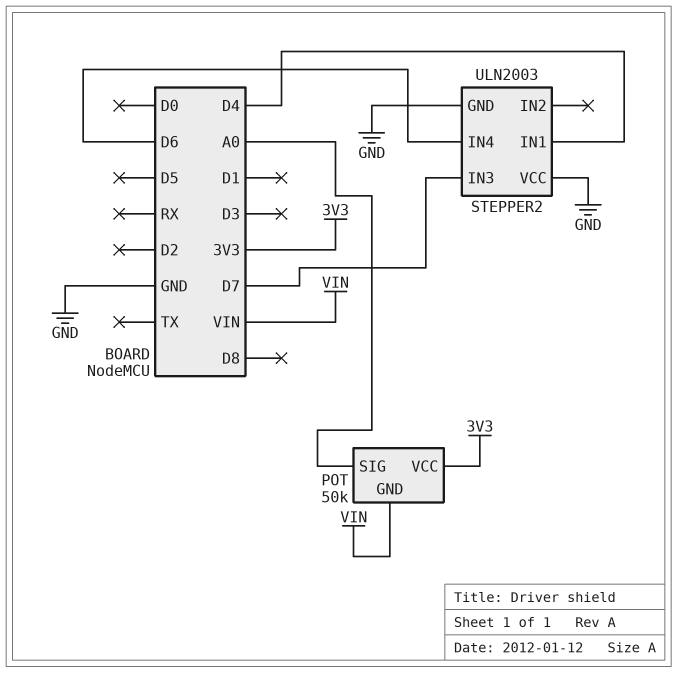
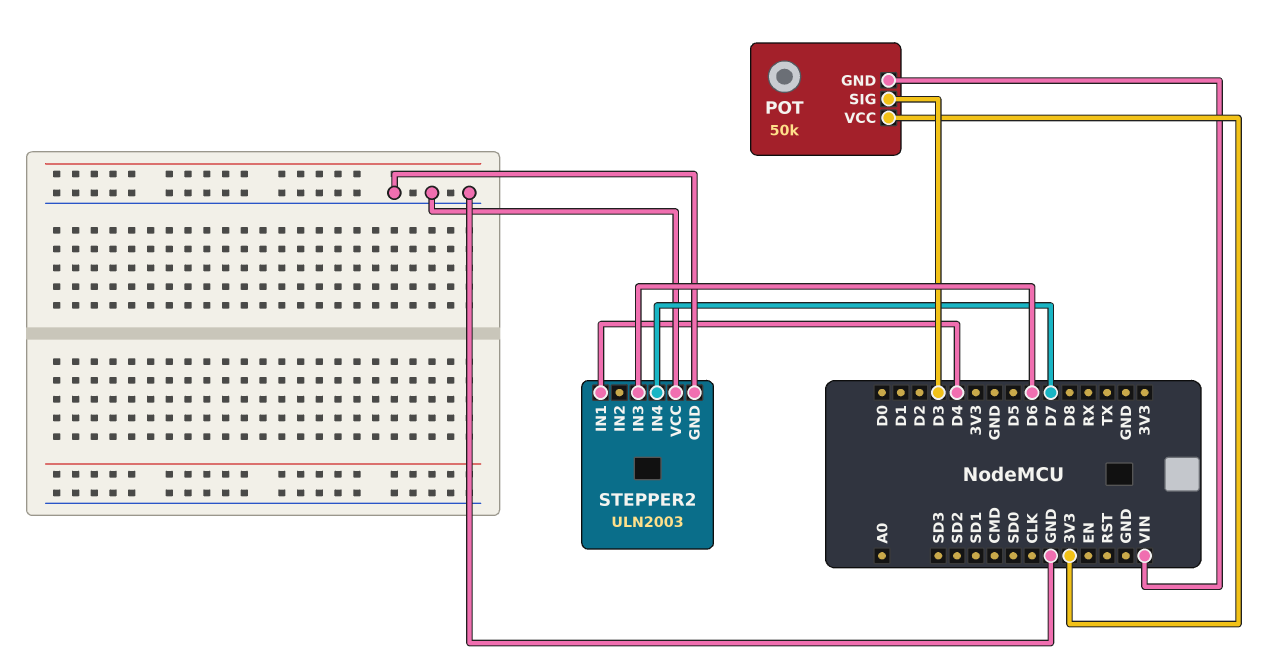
POT pin SIG: A0 -> D3
STEPPER2 pin IN3: D7 -> D6
STEPPER2 pin IN4: D6 -> D7

